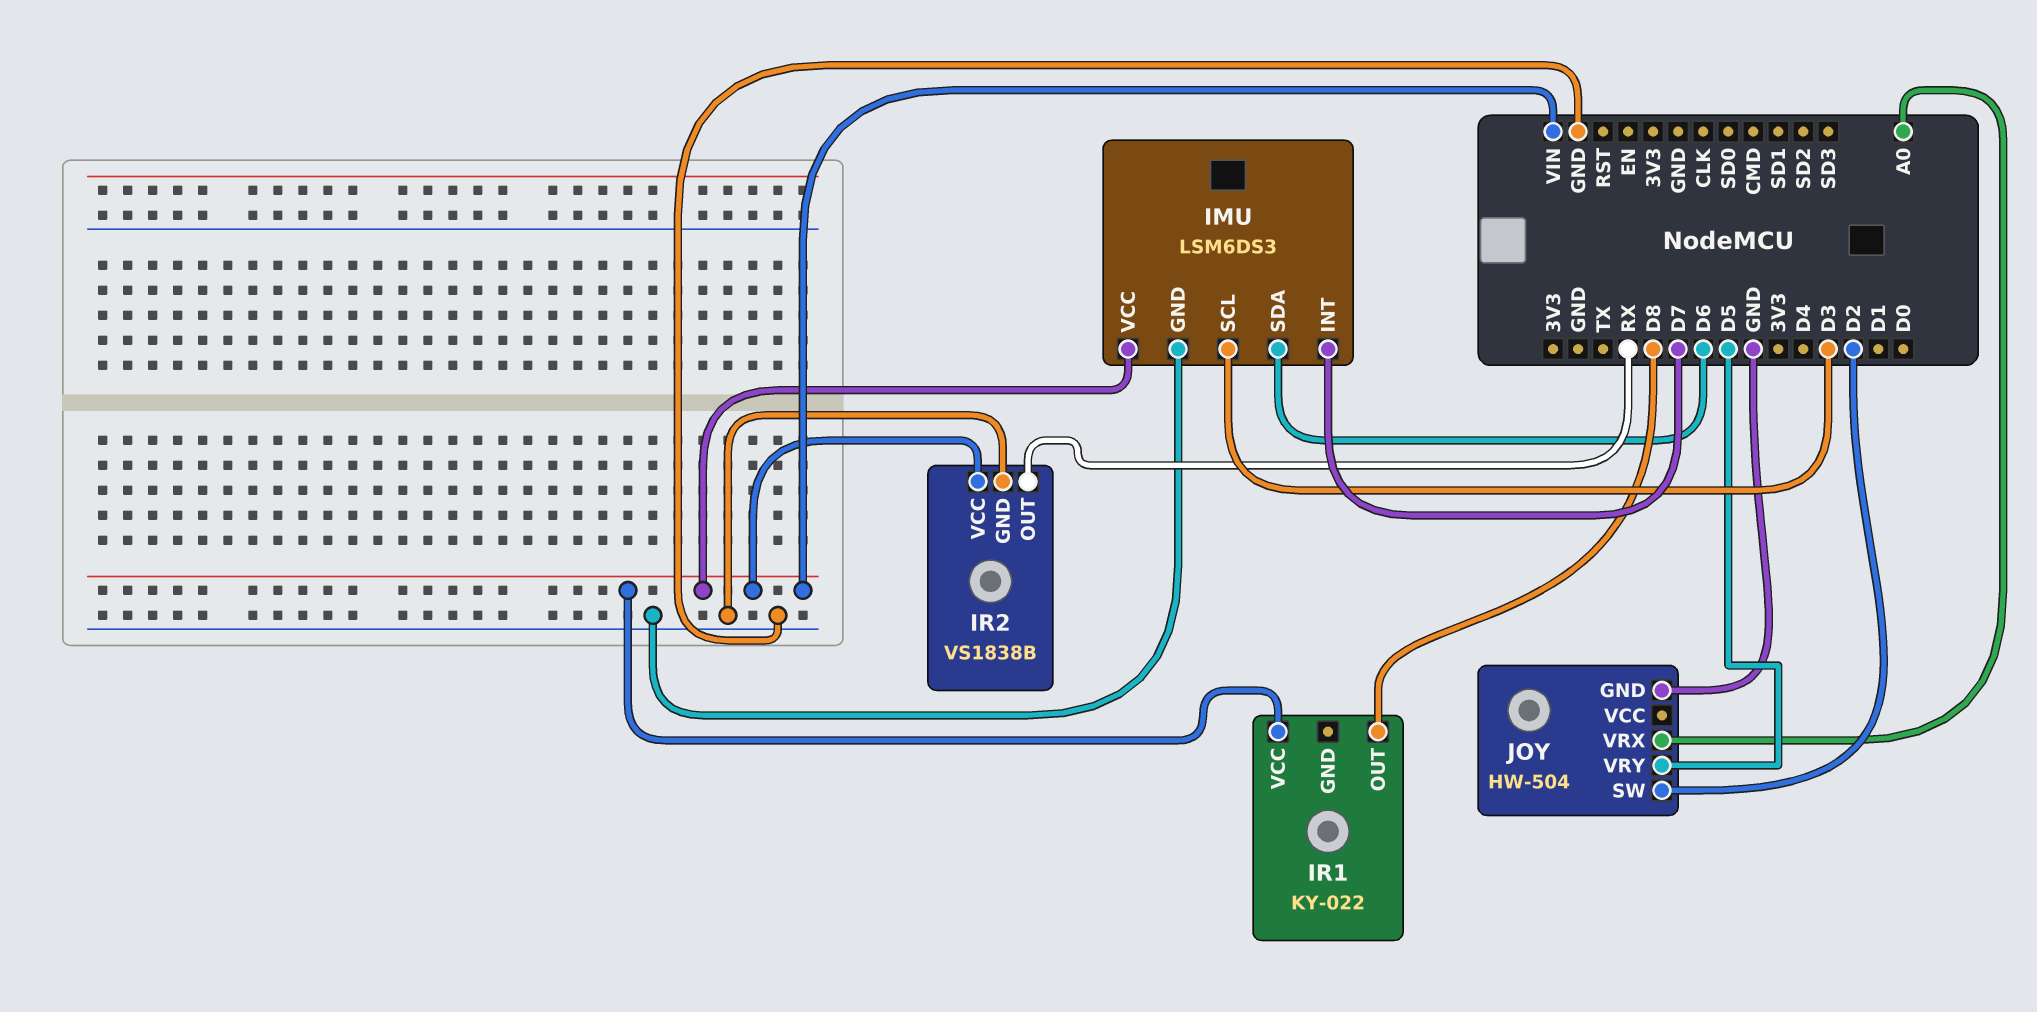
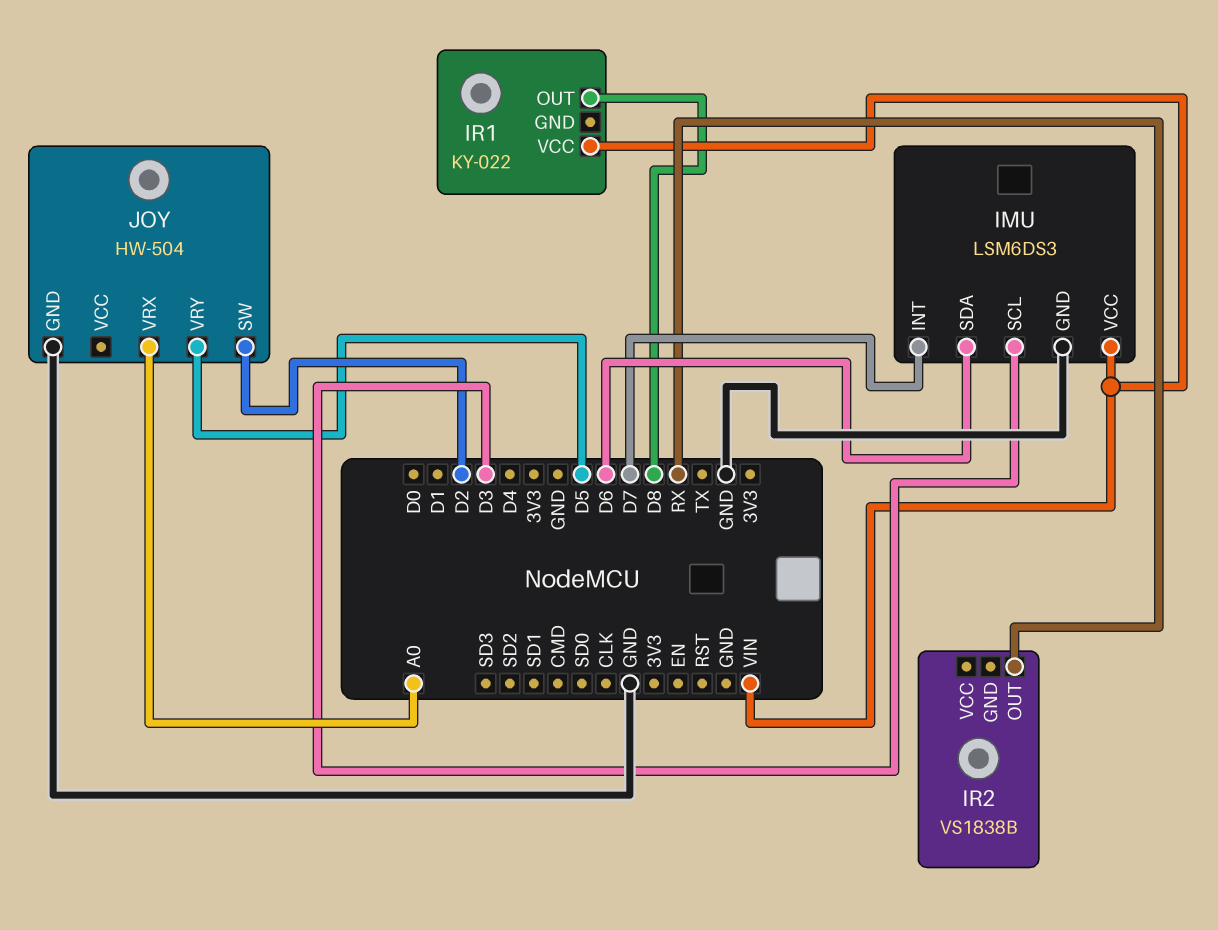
IR2 pin GND: GND -> none
IR2 pin VCC: VIN -> none

